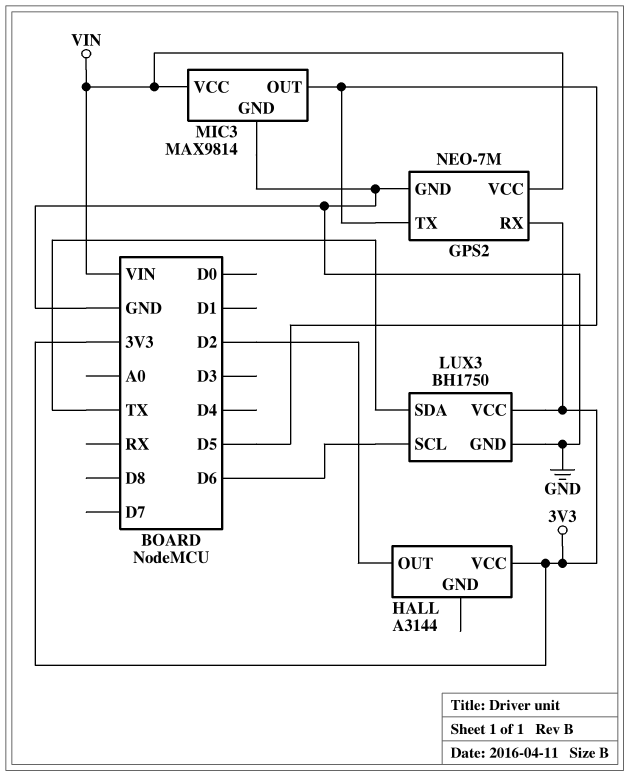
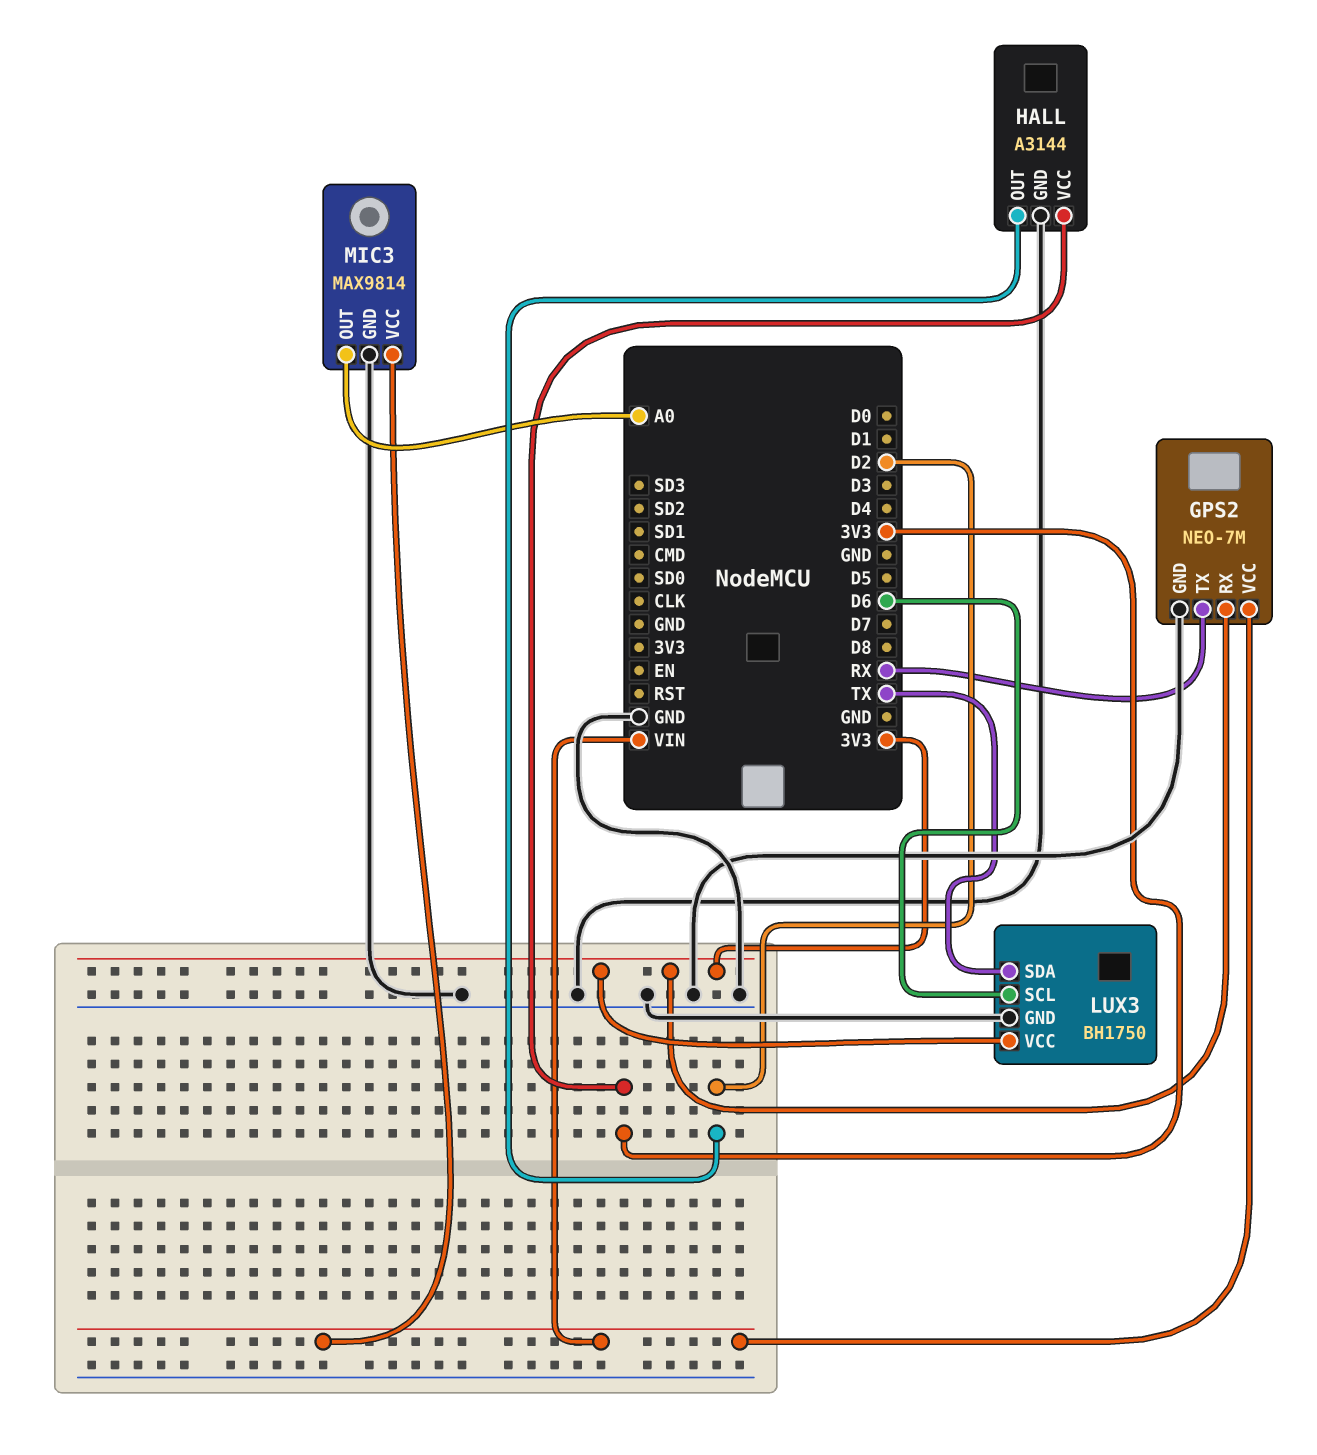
GPS2 pin TX: D5 -> RX
HALL pin GND: none -> GND
MIC3 pin OUT: D5 -> A0

